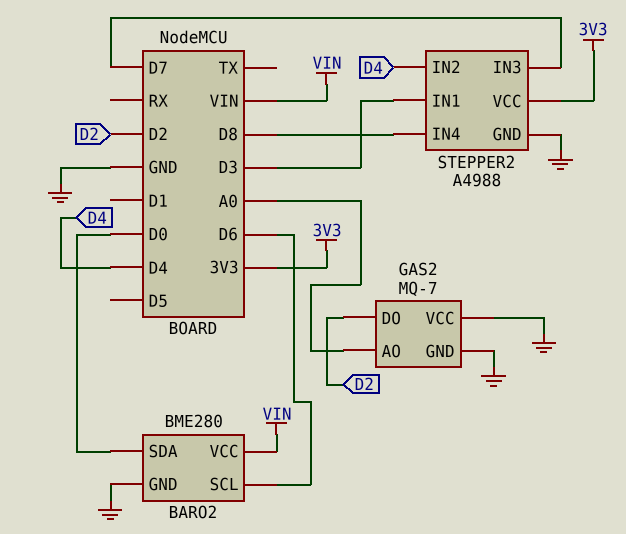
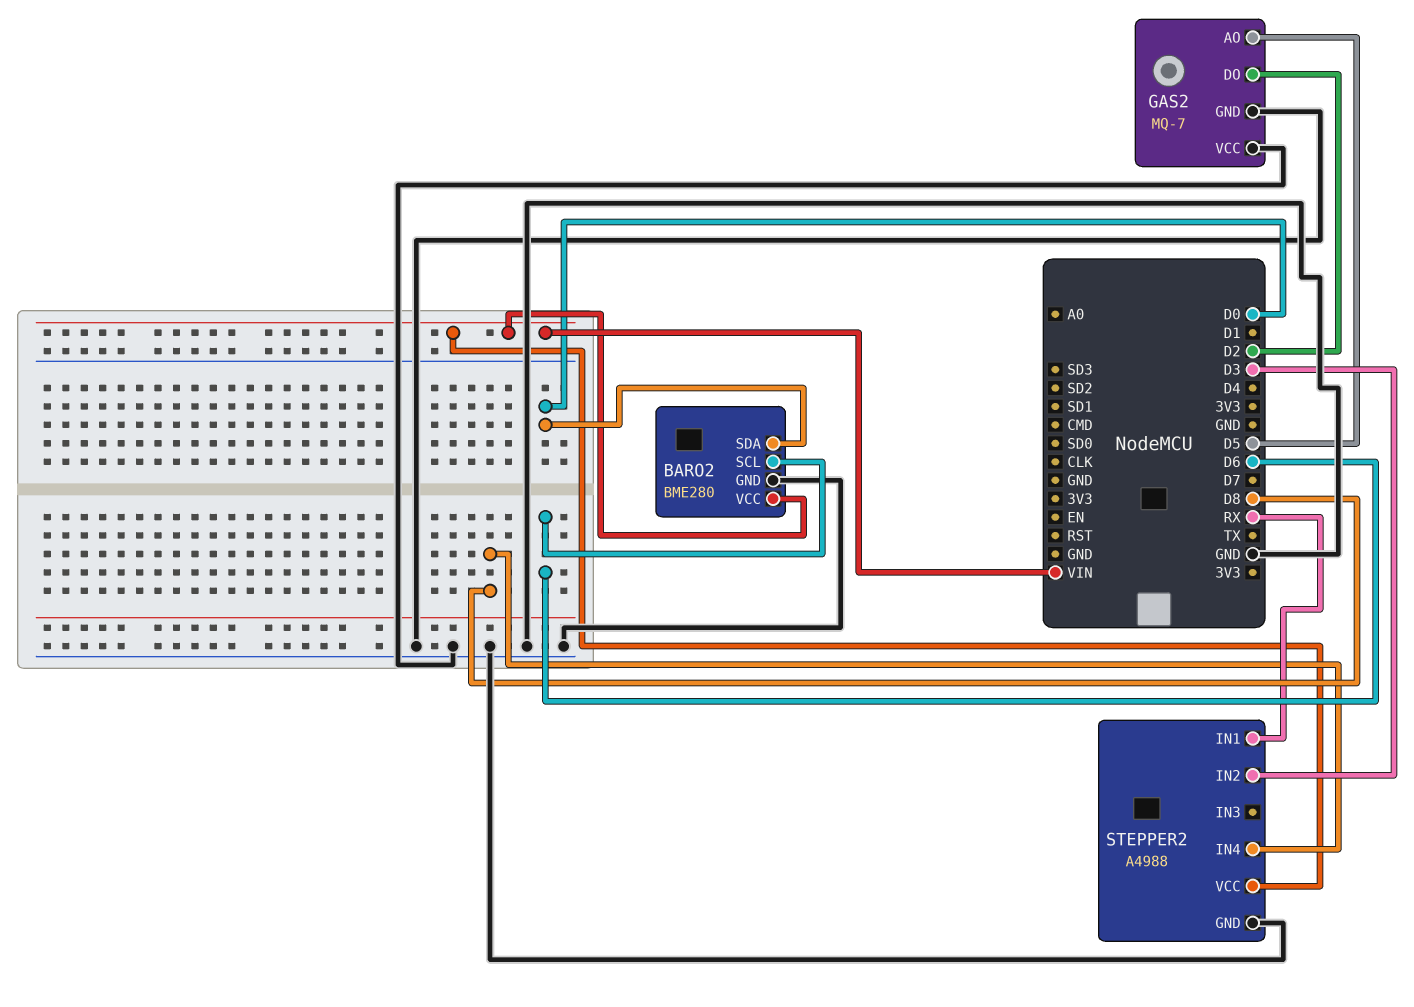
GAS2 pin AO: A0 -> D5
STEPPER2 pin IN1: D3 -> RX
STEPPER2 pin IN2: D4 -> D3
STEPPER2 pin IN3: D7 -> none
STEPPER2 pin VCC: 3V3 -> VIN

